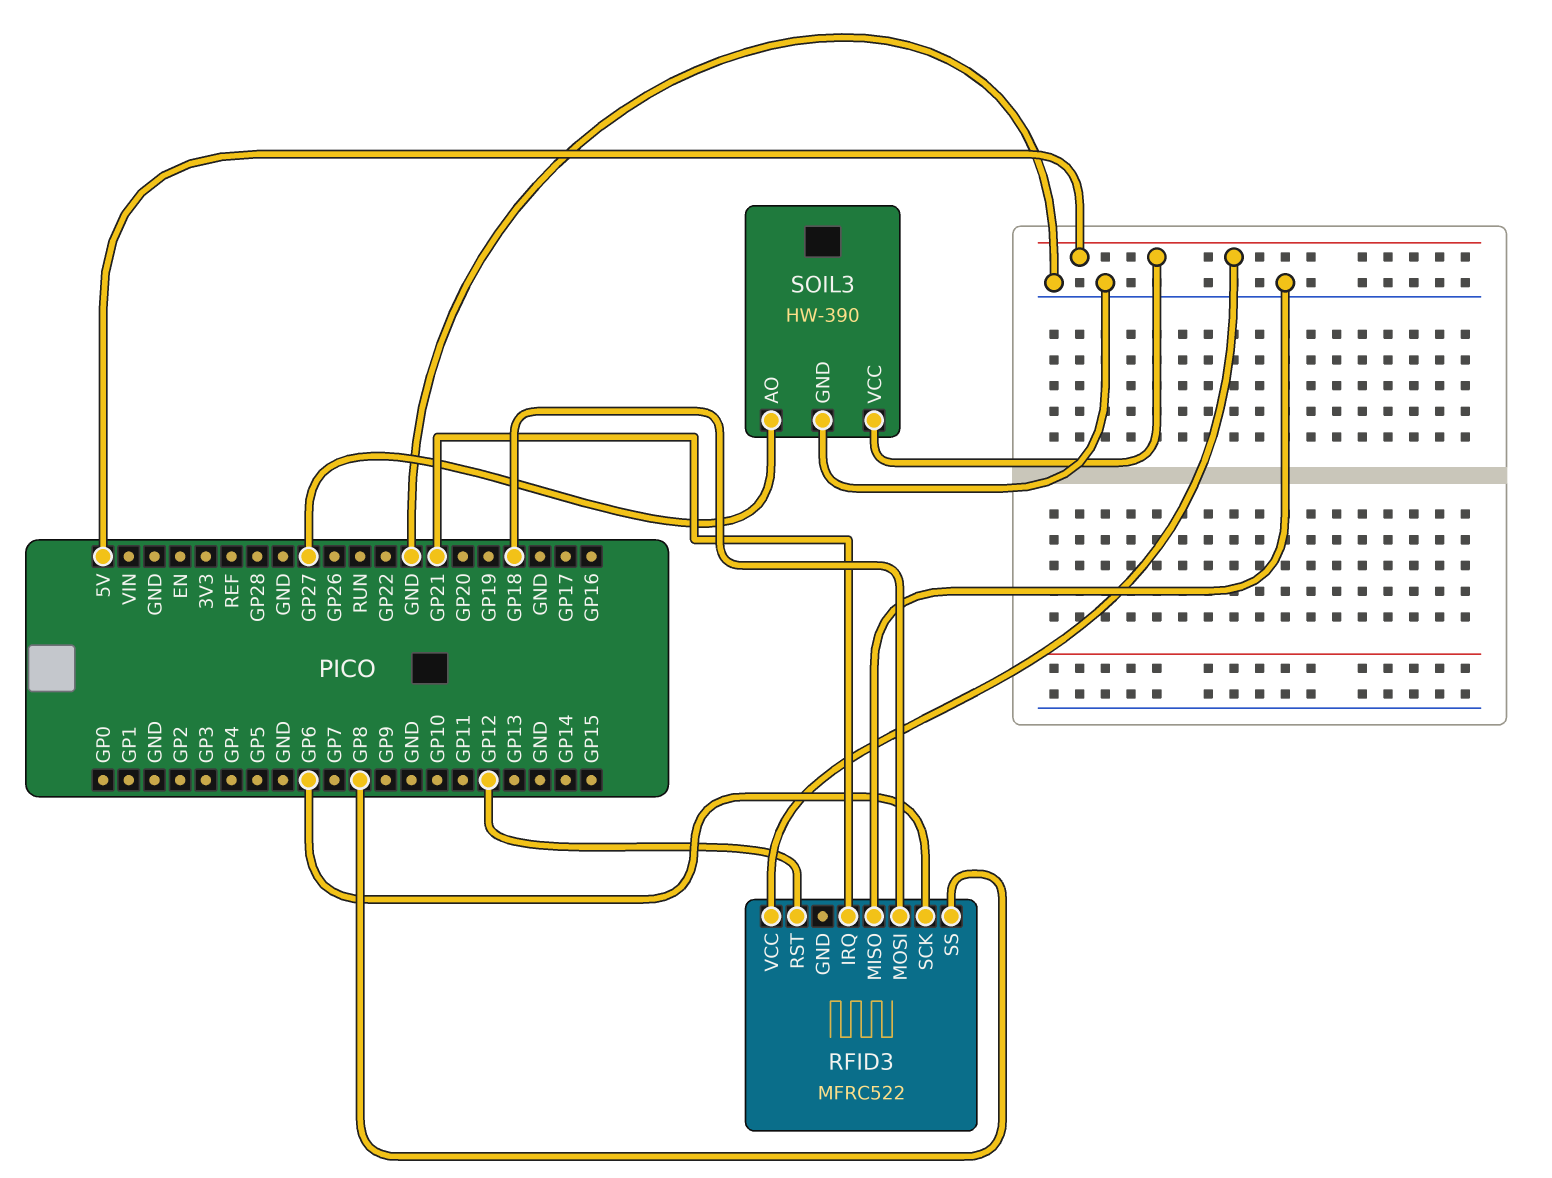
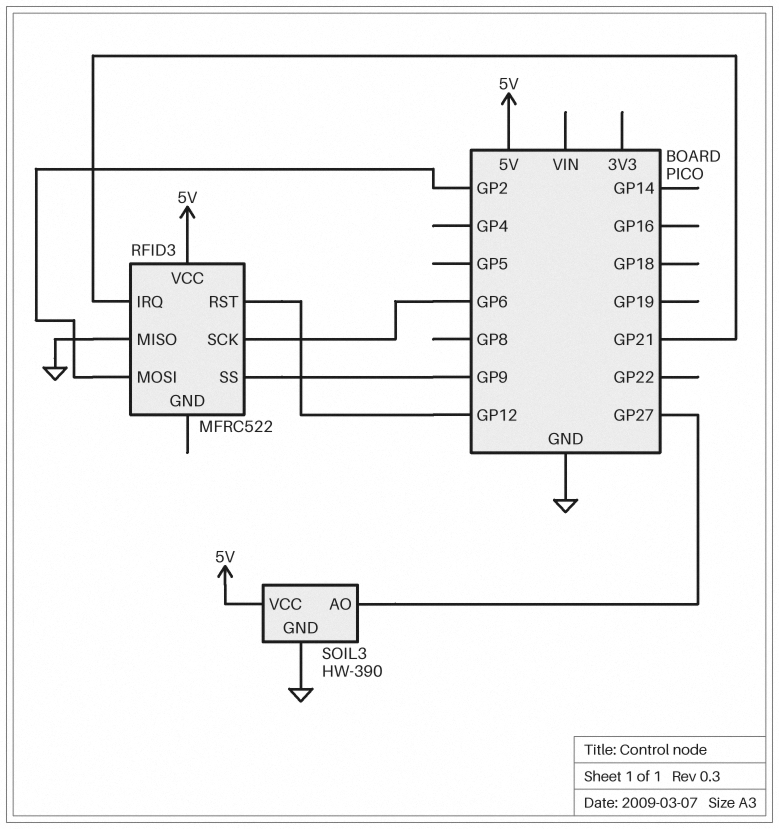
RFID3 pin MOSI: GP18 -> GP2
RFID3 pin SS: GP8 -> GP9

